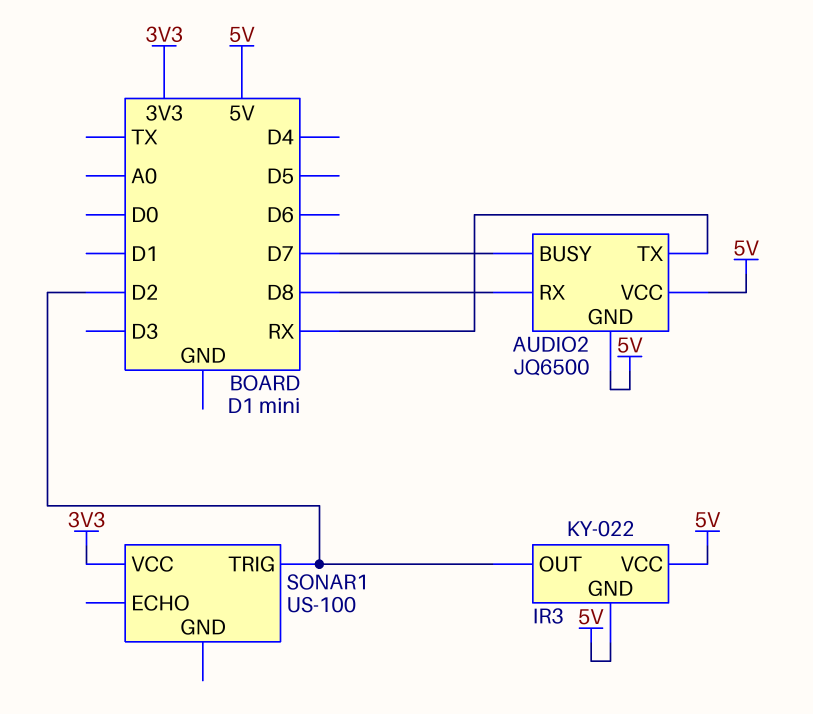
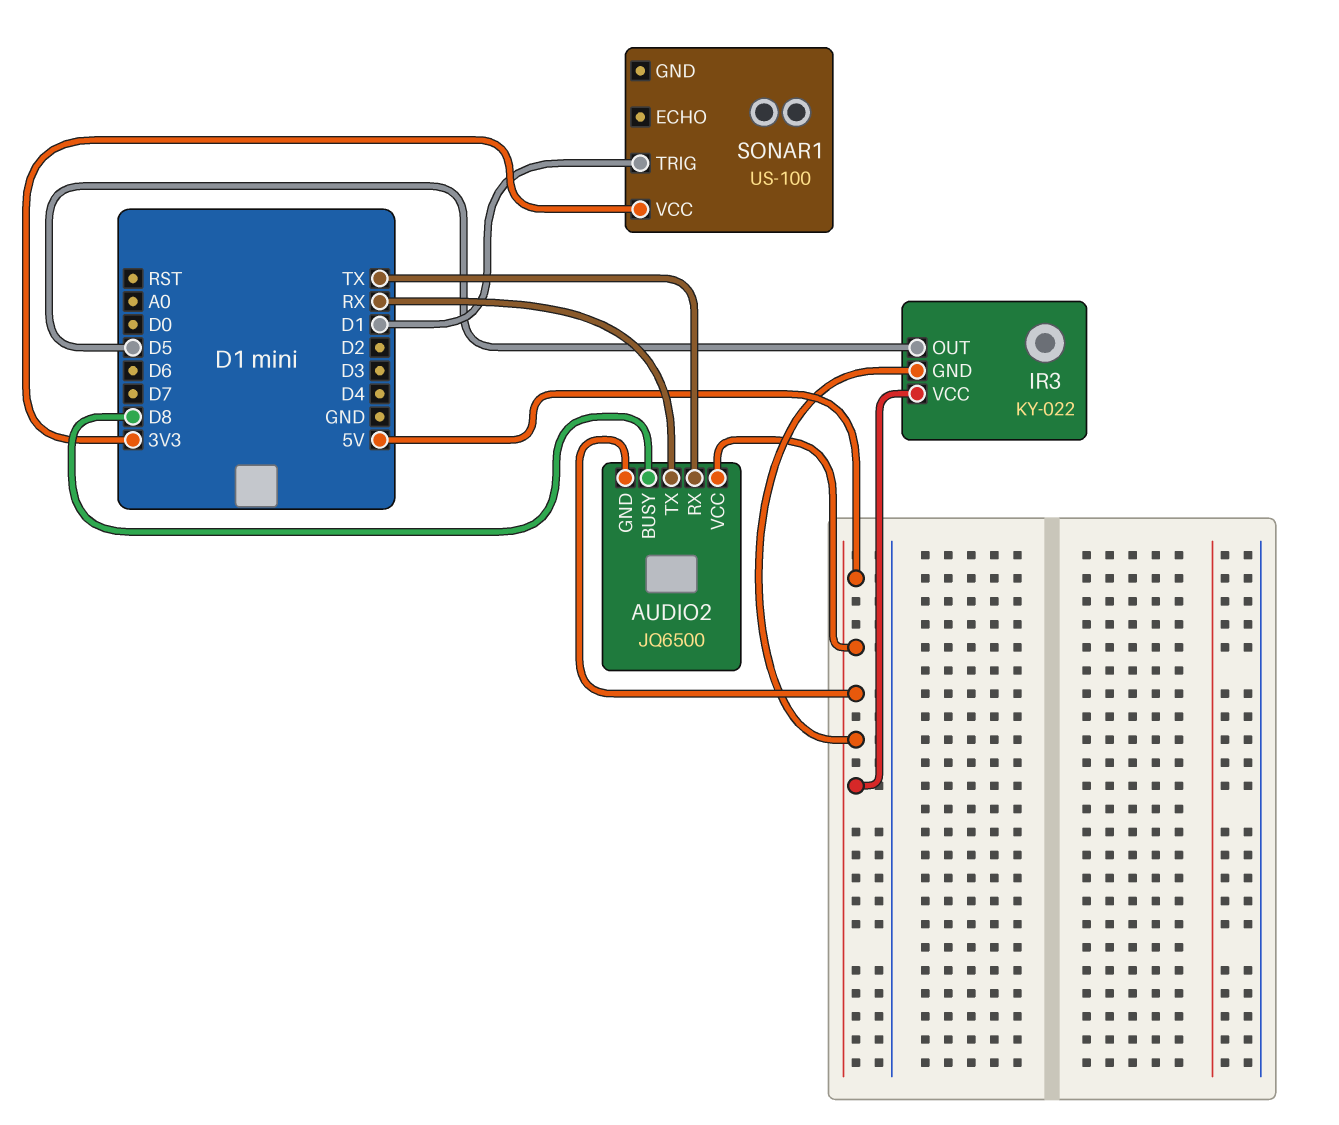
AUDIO2 pin BUSY: D7 -> D8
AUDIO2 pin RX: D8 -> TX
IR3 pin OUT: D2 -> D5
SONAR1 pin TRIG: D2 -> D1

